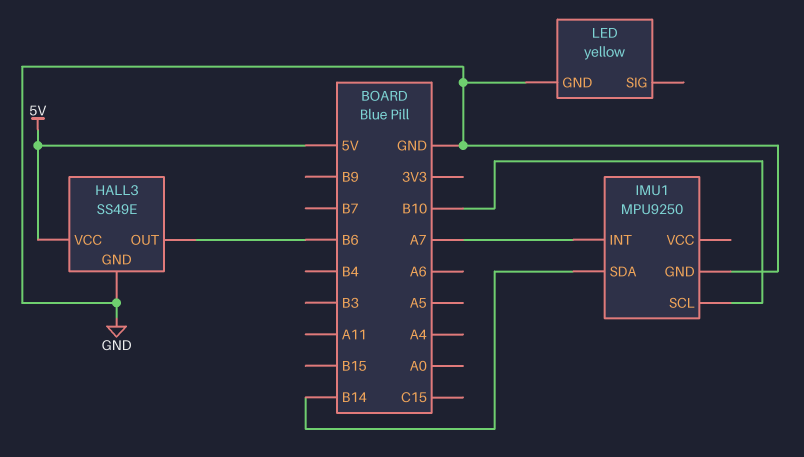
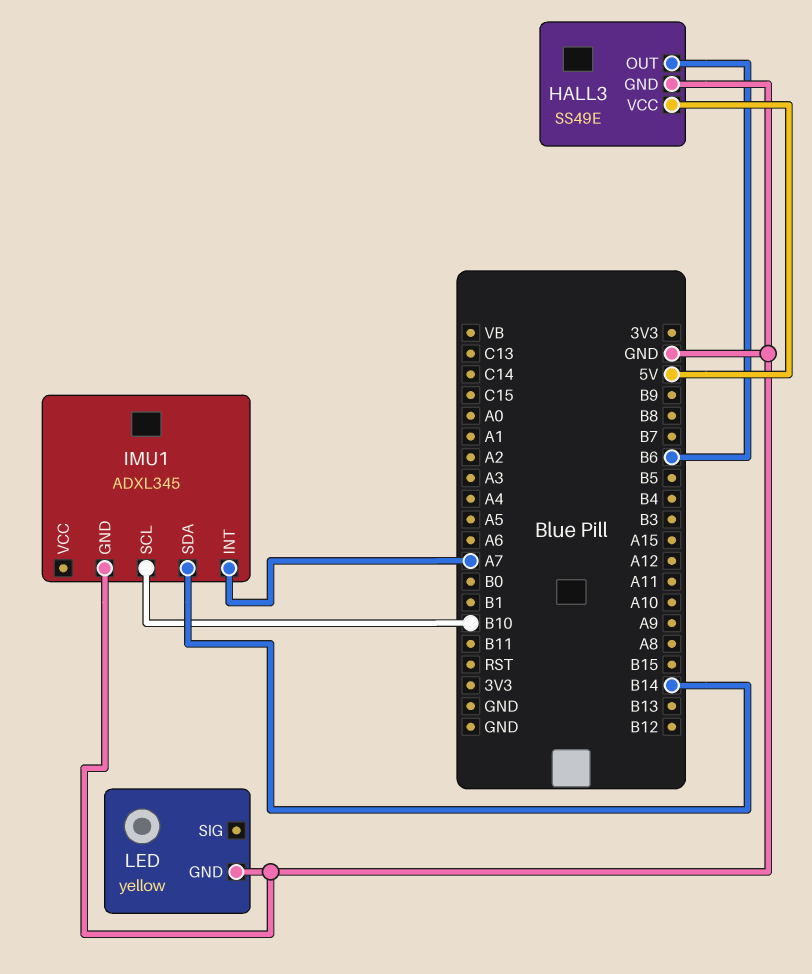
IMU1: MPU9250 -> ADXL345

